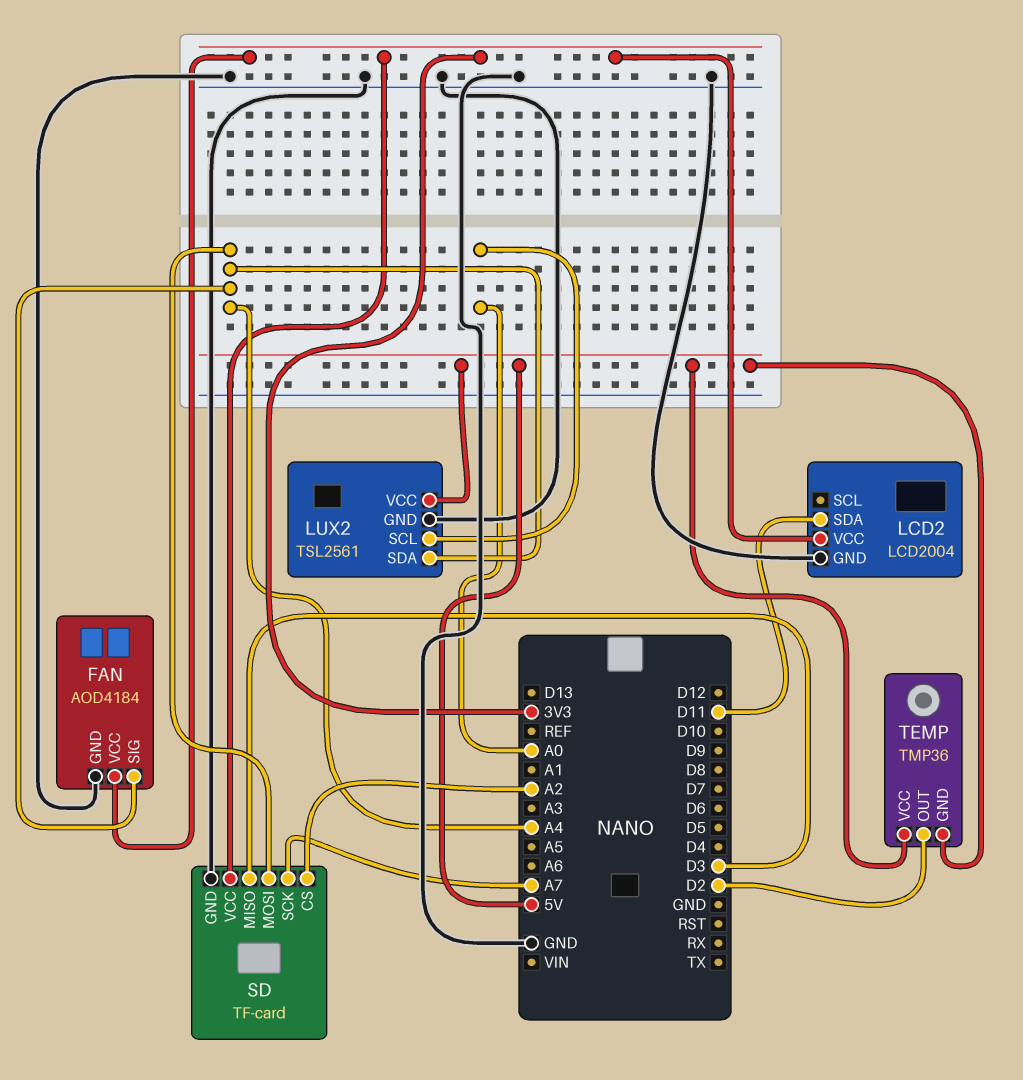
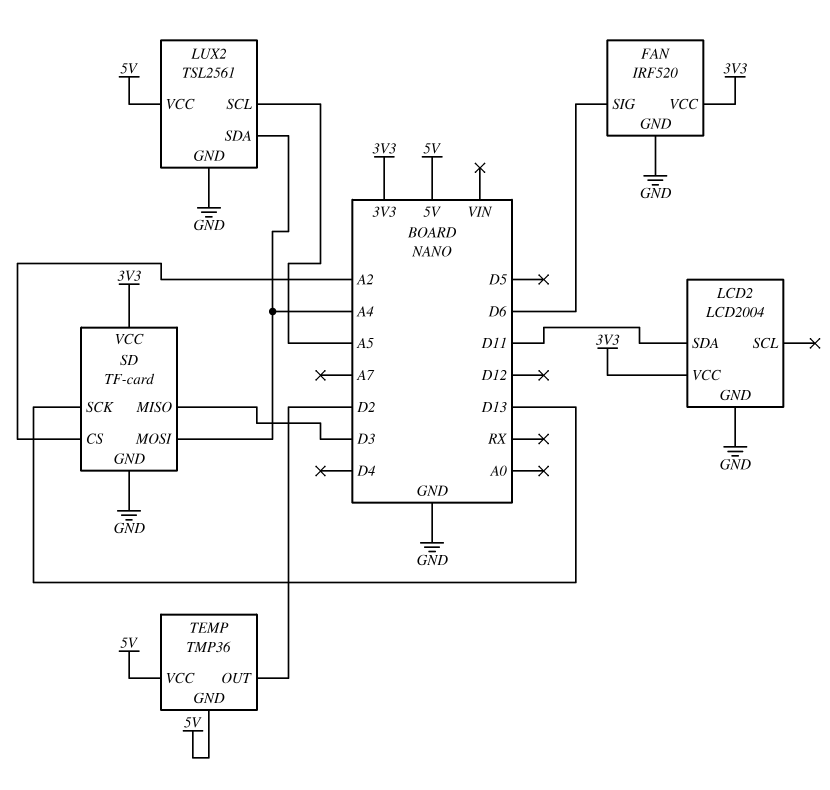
FAN: AOD4184 -> IRF520
FAN pin SIG: A4 -> D6
LUX2 pin SCL: A0 -> A5
SD pin SCK: A7 -> D13

